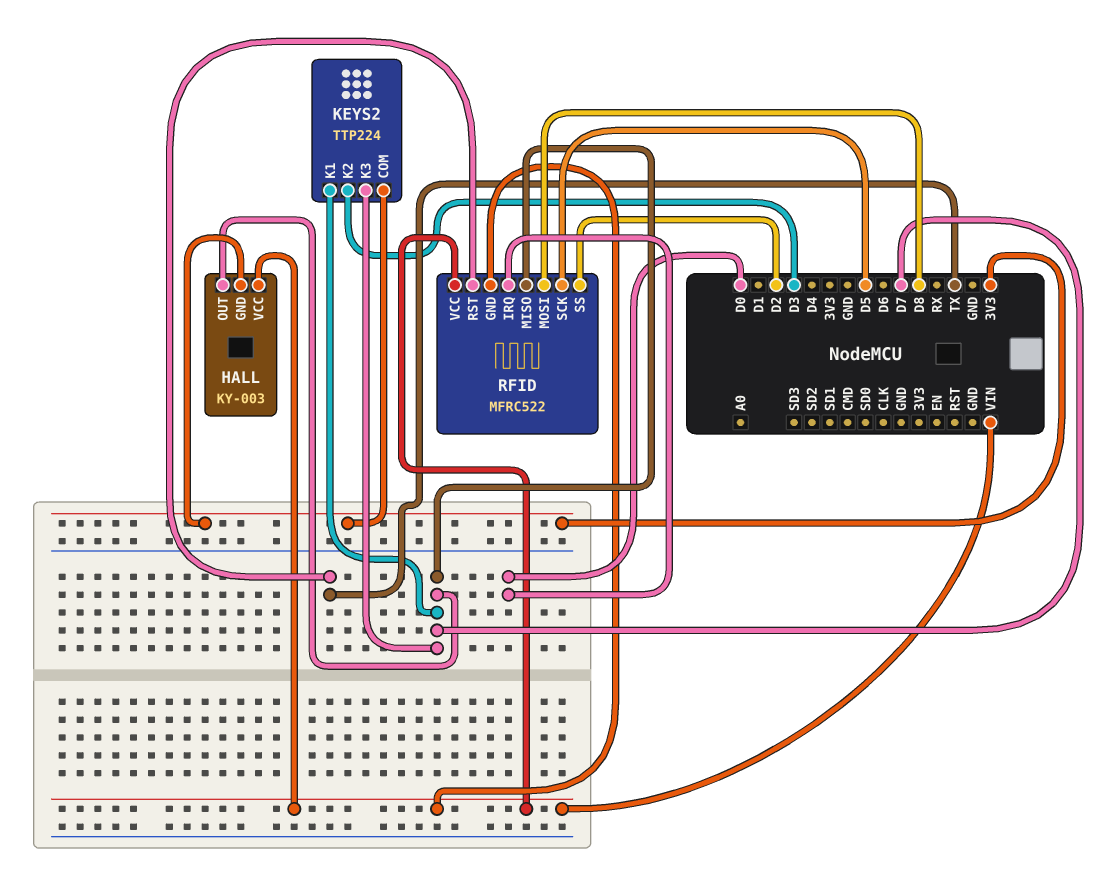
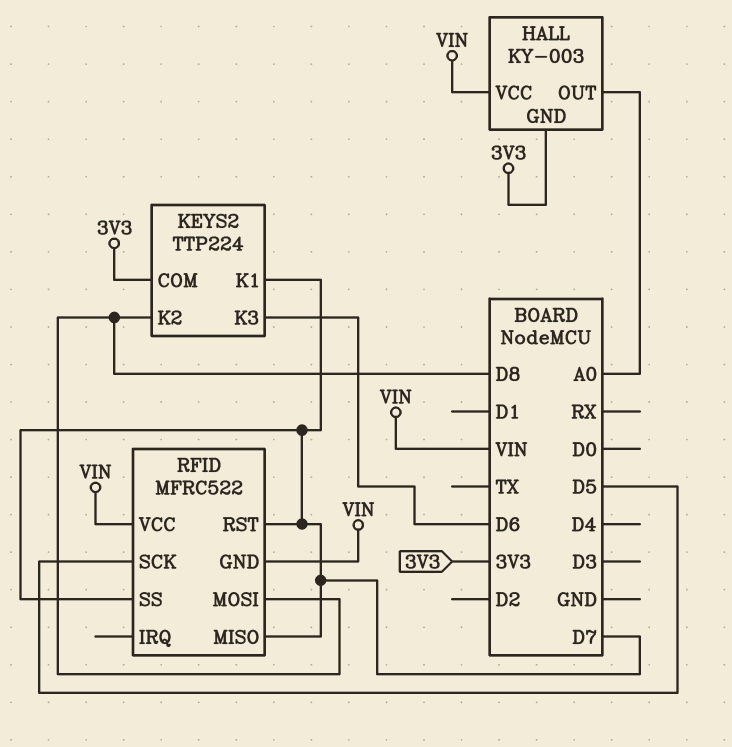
HALL pin OUT: D7 -> A0
KEYS2 pin K2: D3 -> D8
KEYS2 pin K3: D7 -> D6
RFID pin IRQ: D0 -> none
RFID pin RST: TX -> D7
RFID pin SS: D2 -> D7

